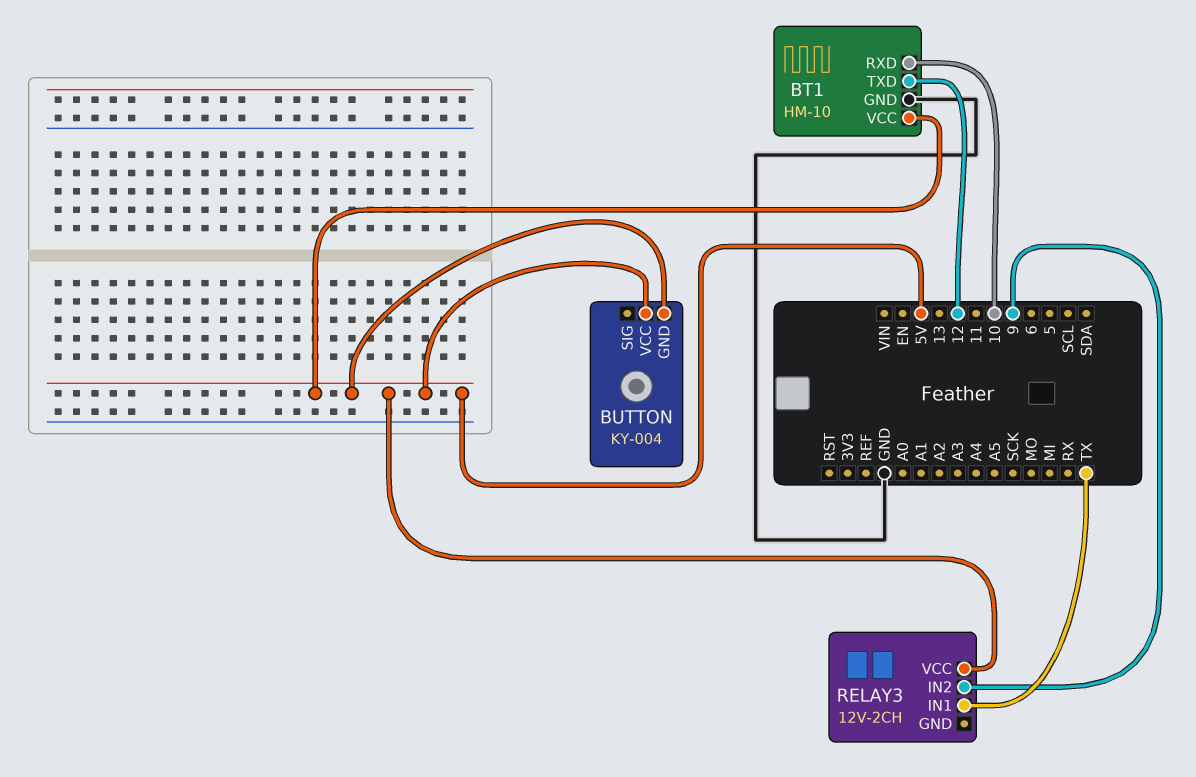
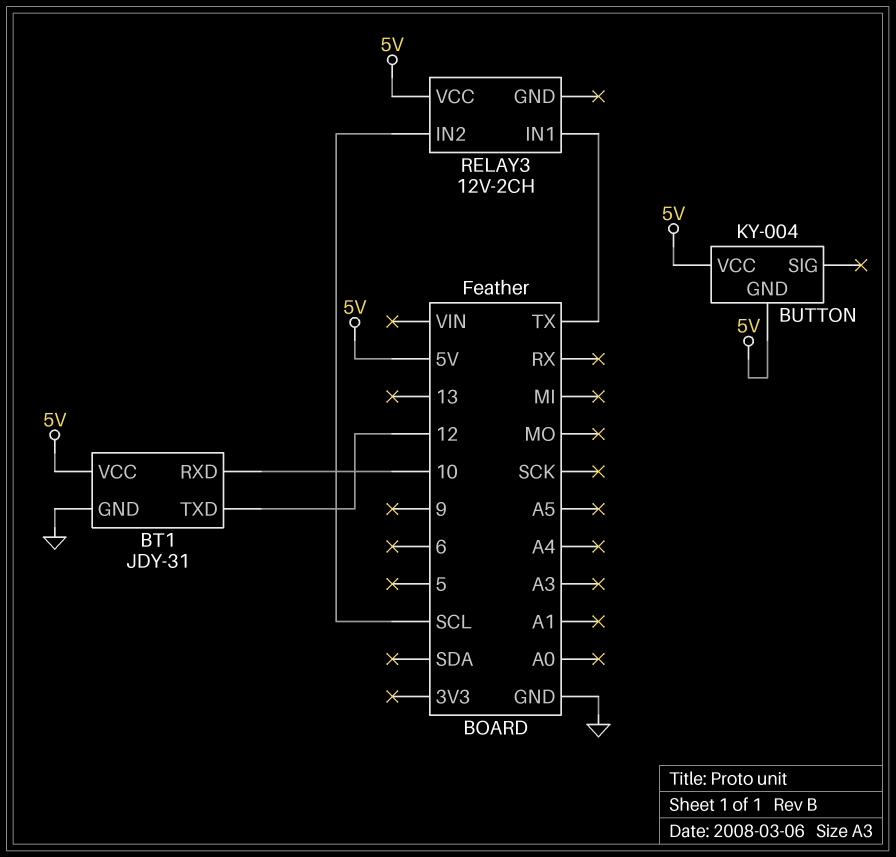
BT1: HM-10 -> JDY-31
RELAY3 pin IN2: 9 -> SCL

